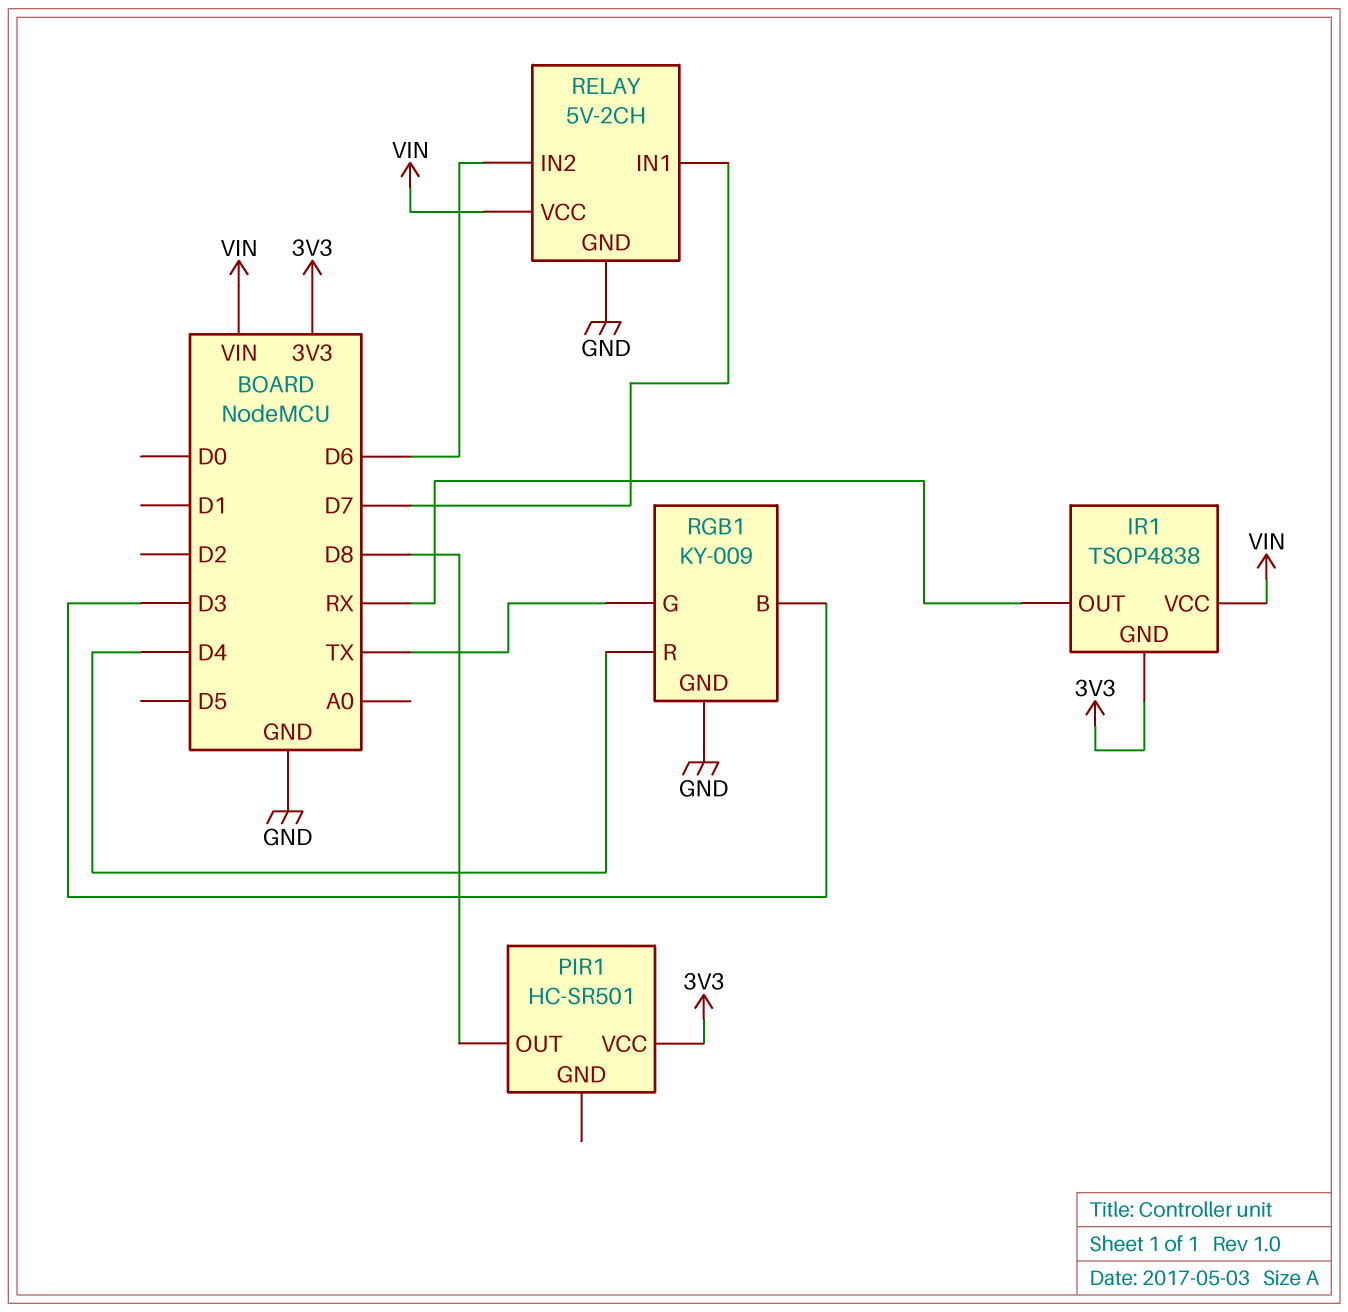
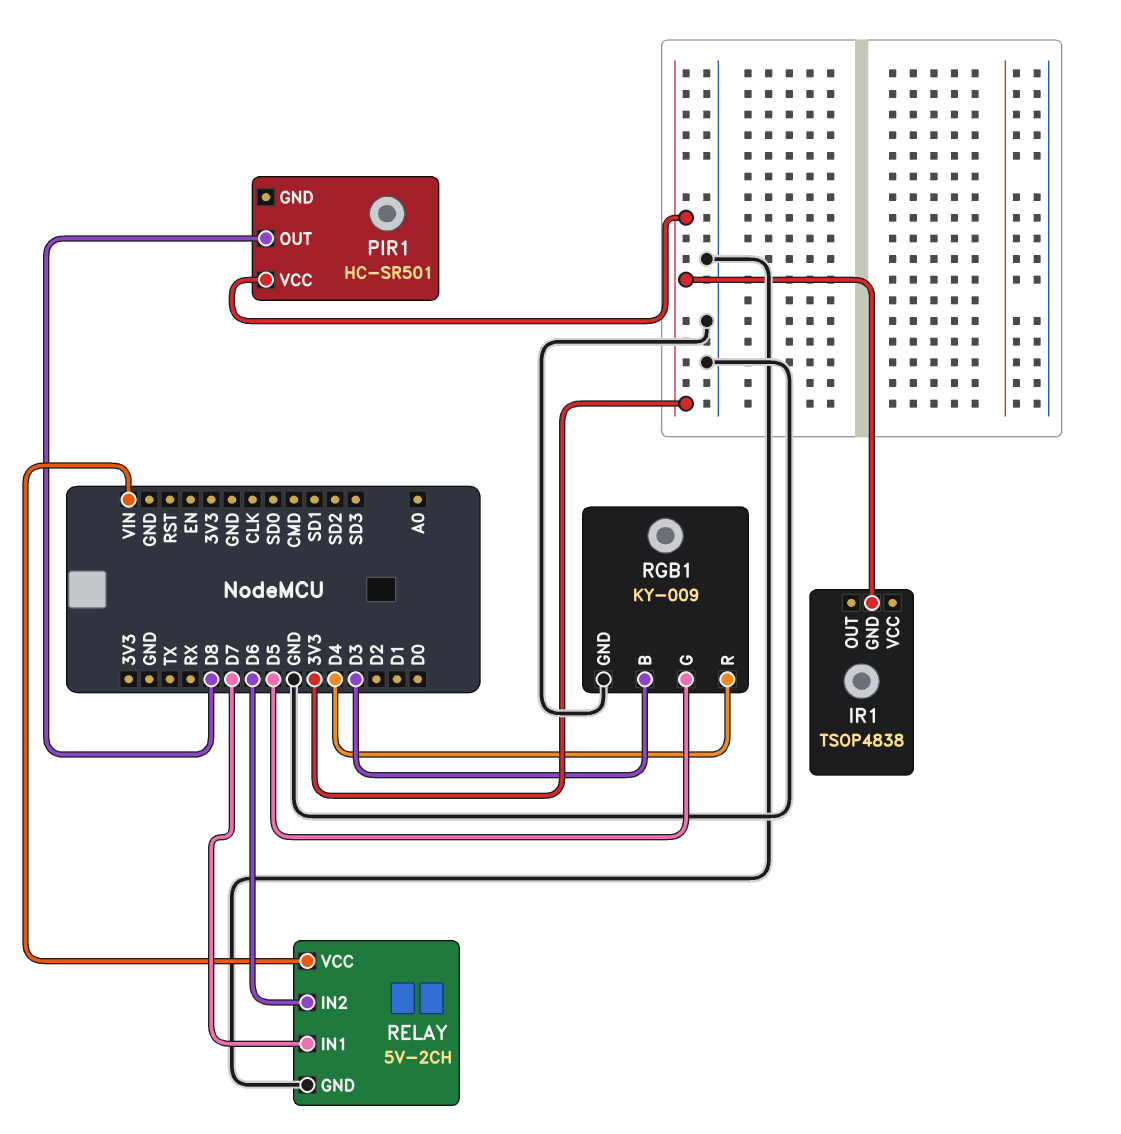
IR1 pin OUT: RX -> none
IR1 pin VCC: VIN -> none
RGB1 pin G: TX -> D5

